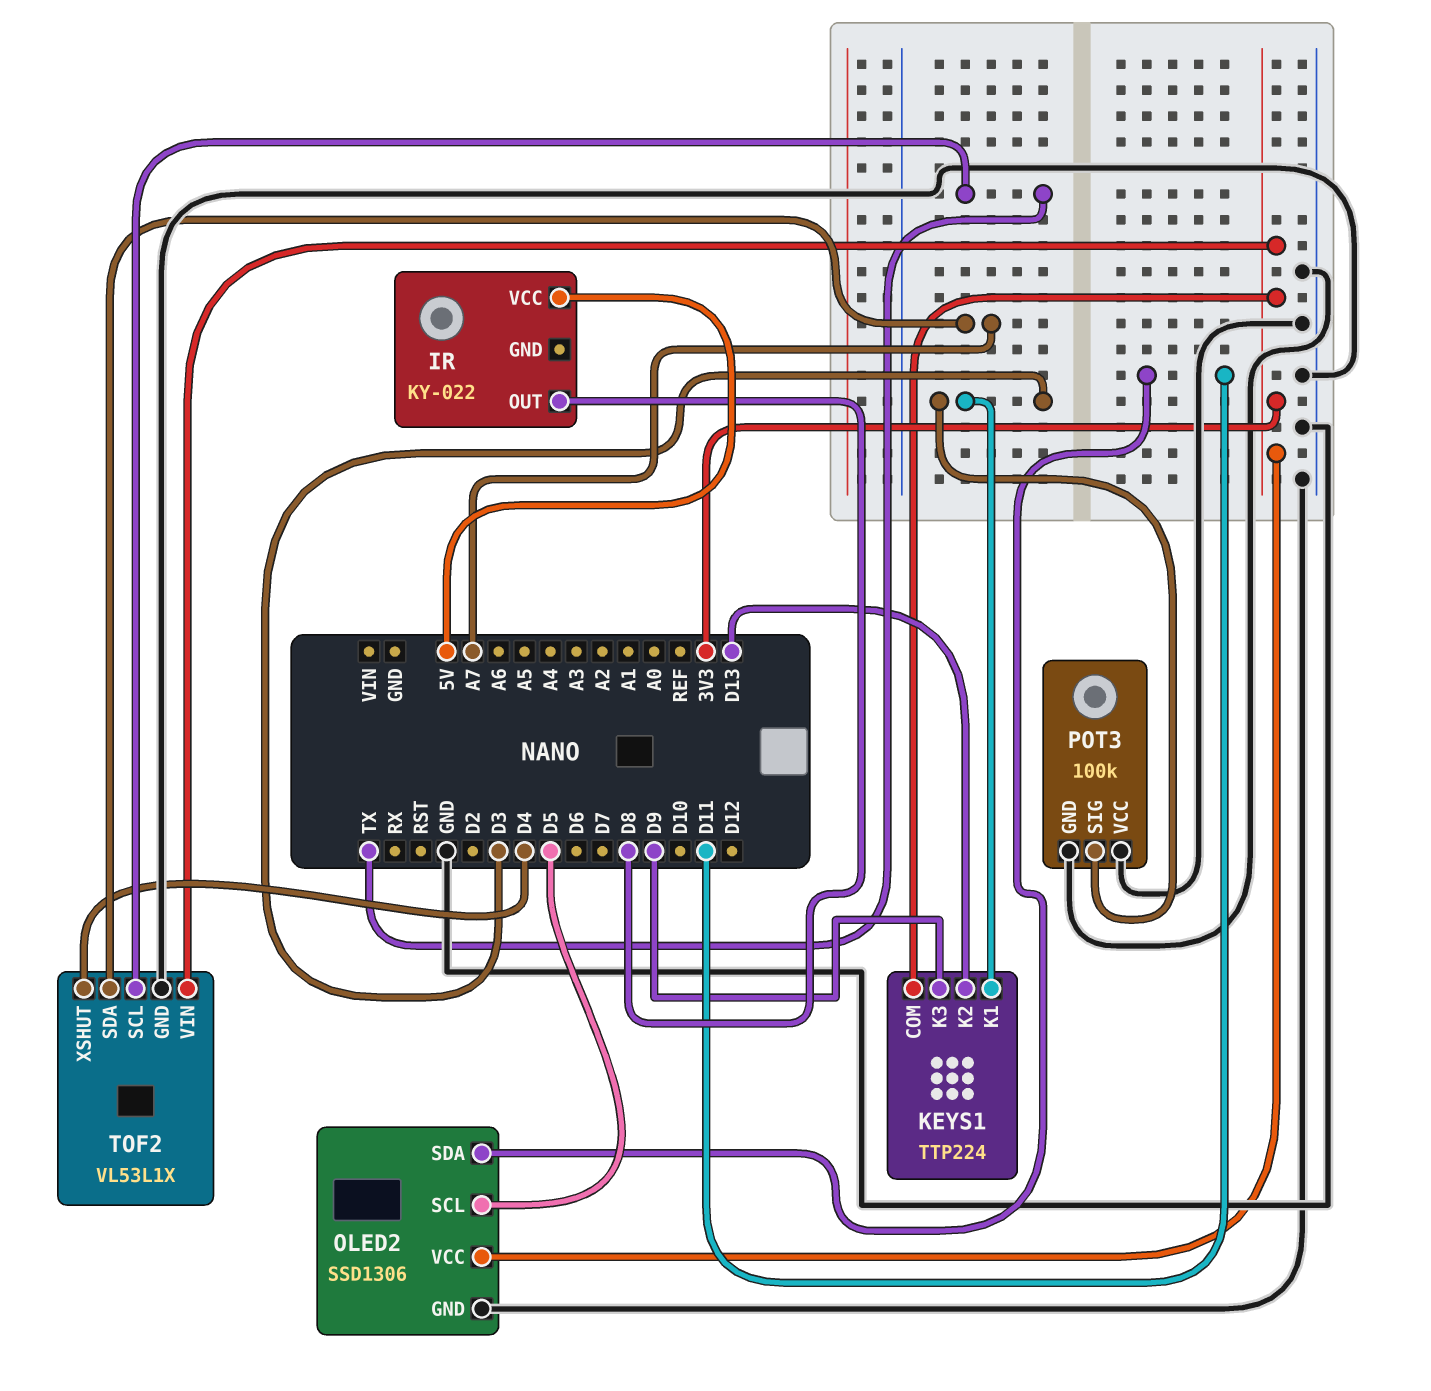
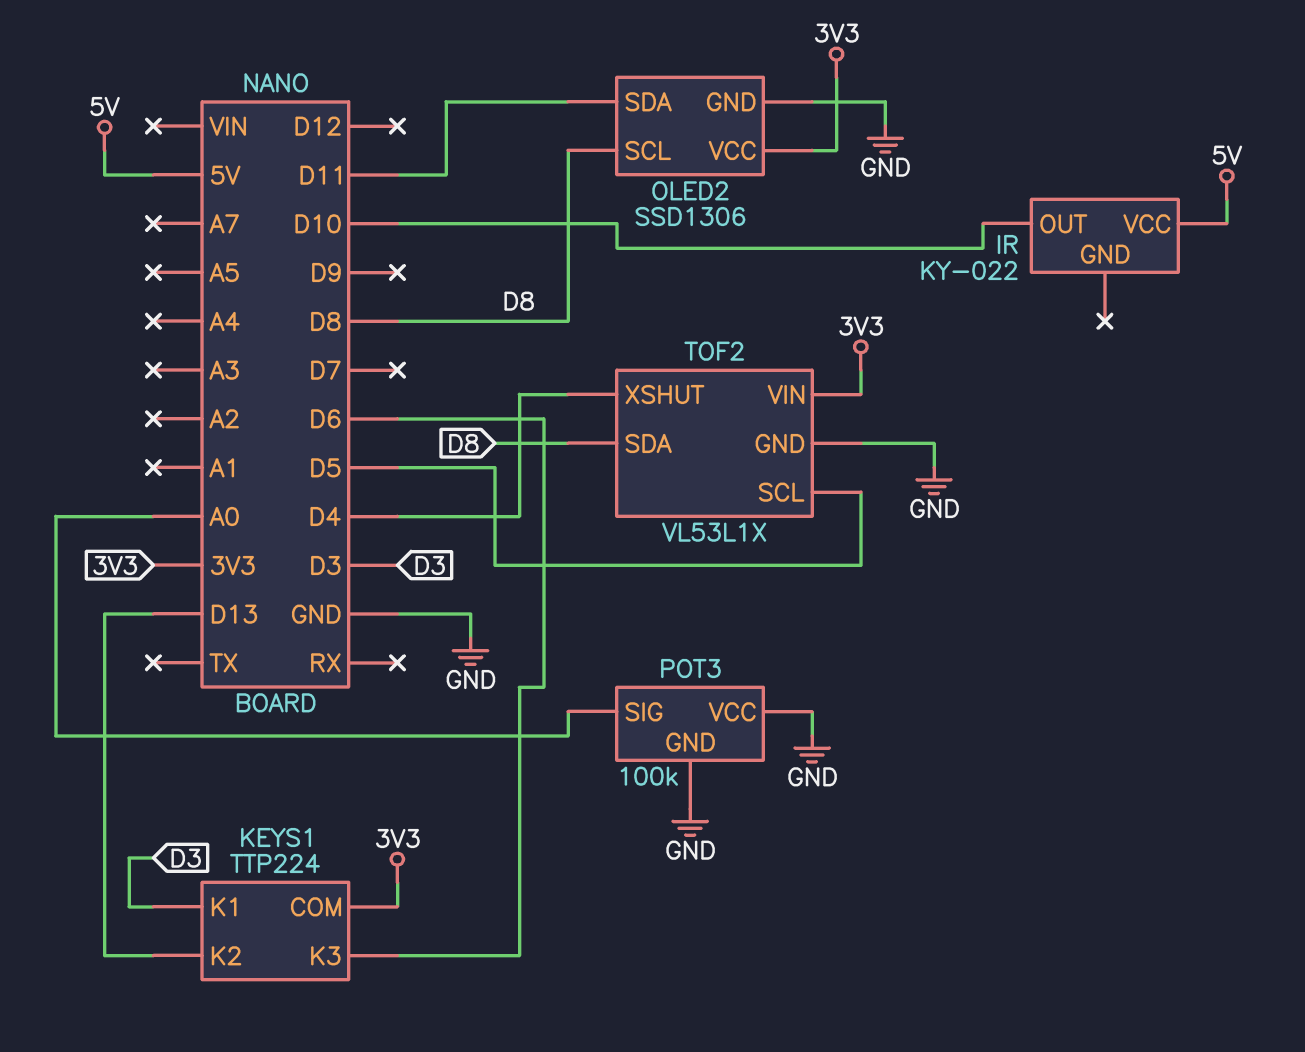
IR pin OUT: D8 -> D10
KEYS1 pin K3: D9 -> D6
OLED2 pin SCL: D5 -> D8
POT3 pin SIG: D3 -> A0
TOF2 pin SCL: TX -> D5
TOF2 pin SDA: A7 -> D8

